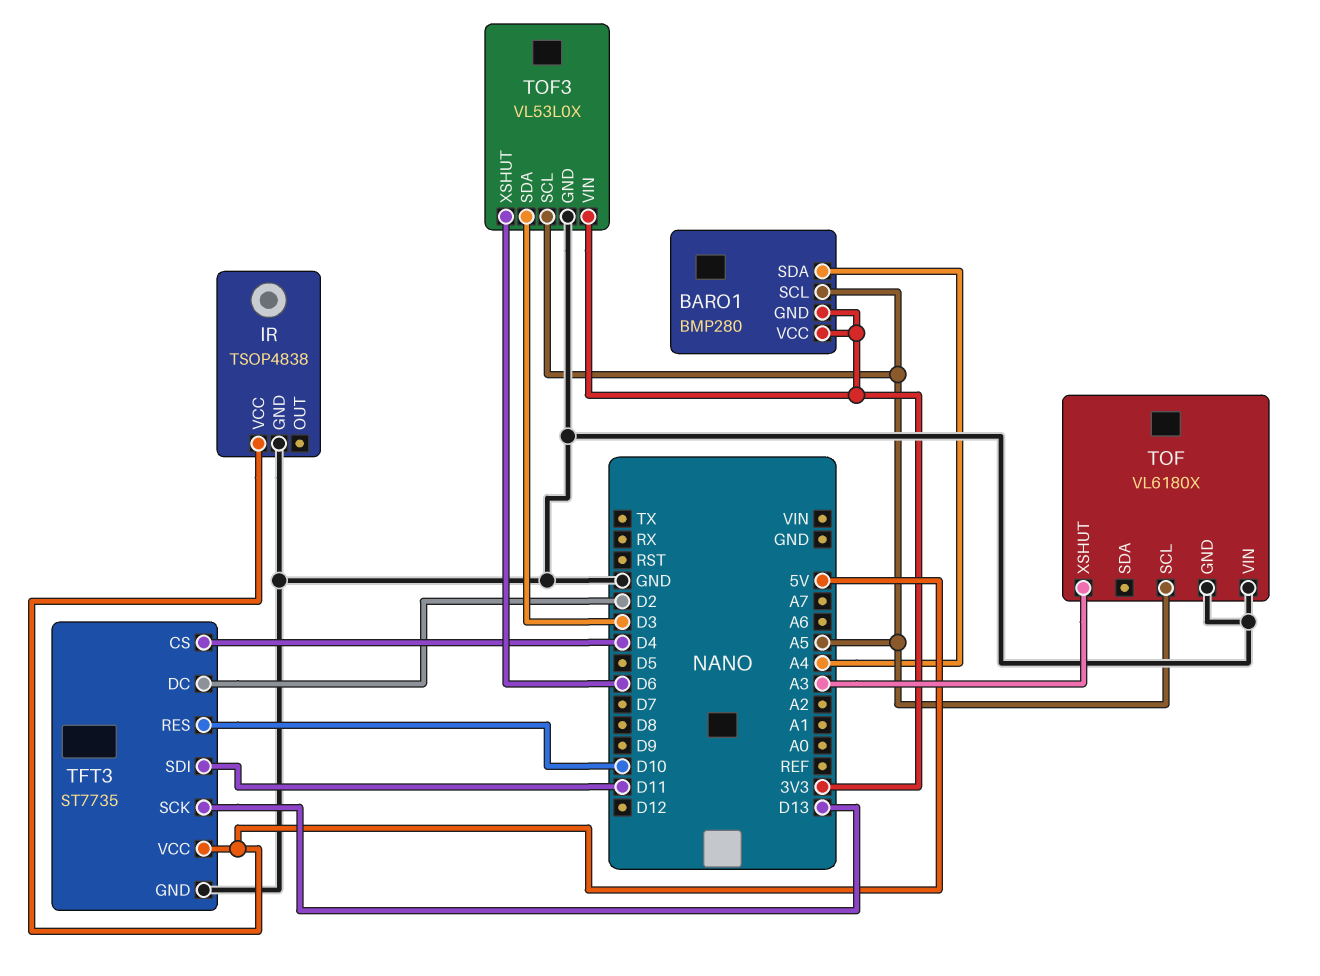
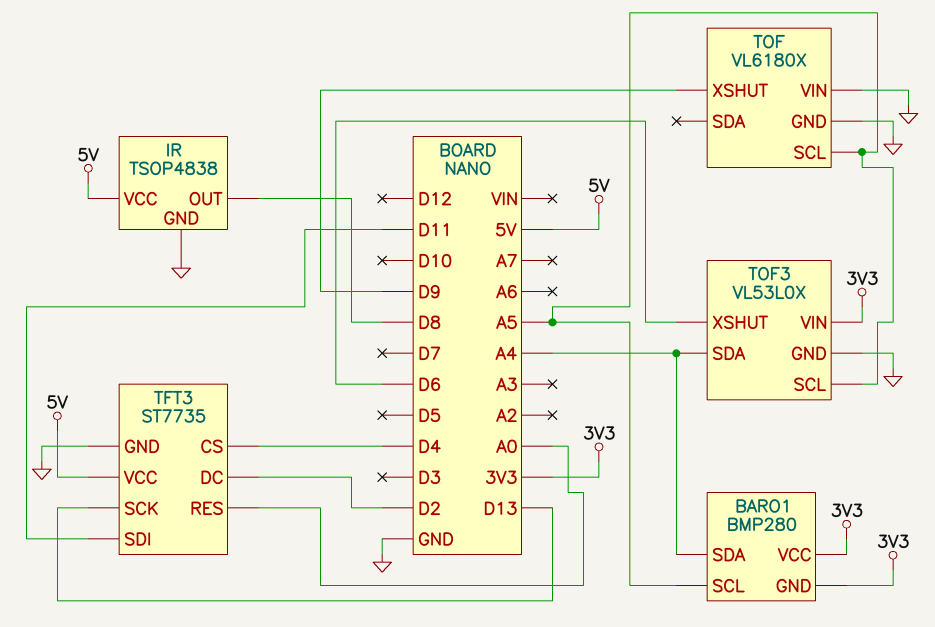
IR pin OUT: none -> D8
TFT3 pin RES: D10 -> A0
TOF pin XSHUT: A3 -> D9
TOF3 pin SDA: D3 -> A4

